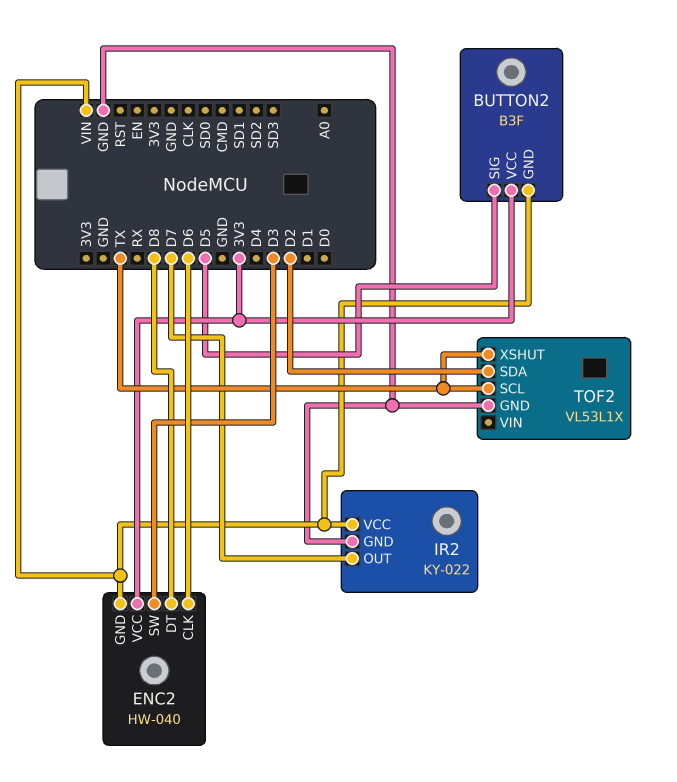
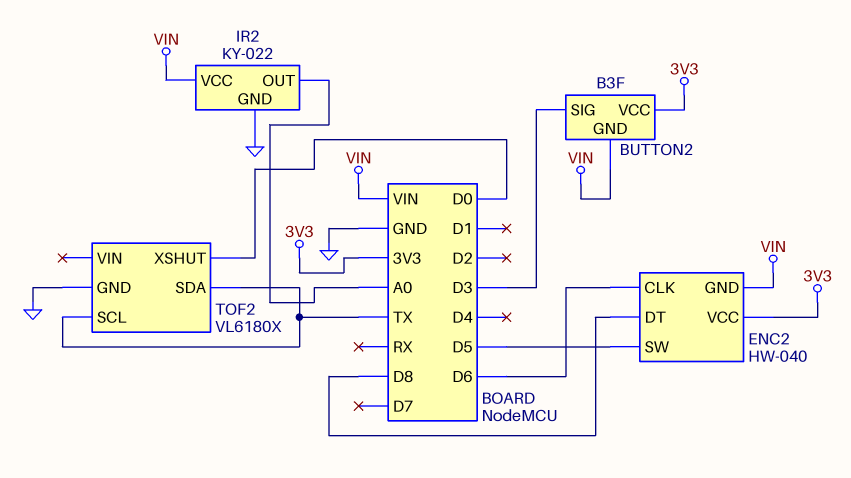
BUTTON2 pin SIG: D5 -> D3
ENC2 pin SW: D3 -> D5
IR2 pin OUT: D7 -> A0
TOF2: VL53L1X -> VL6180X
TOF2 pin SDA: D2 -> TX
TOF2 pin XSHUT: TX -> D0

